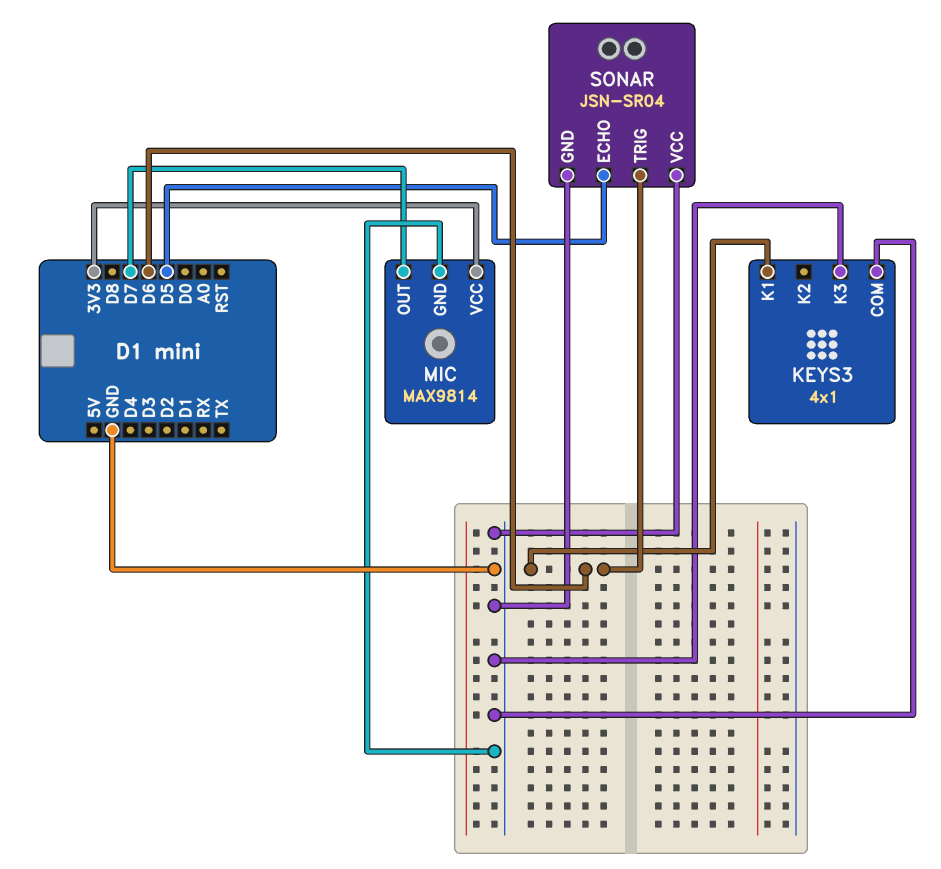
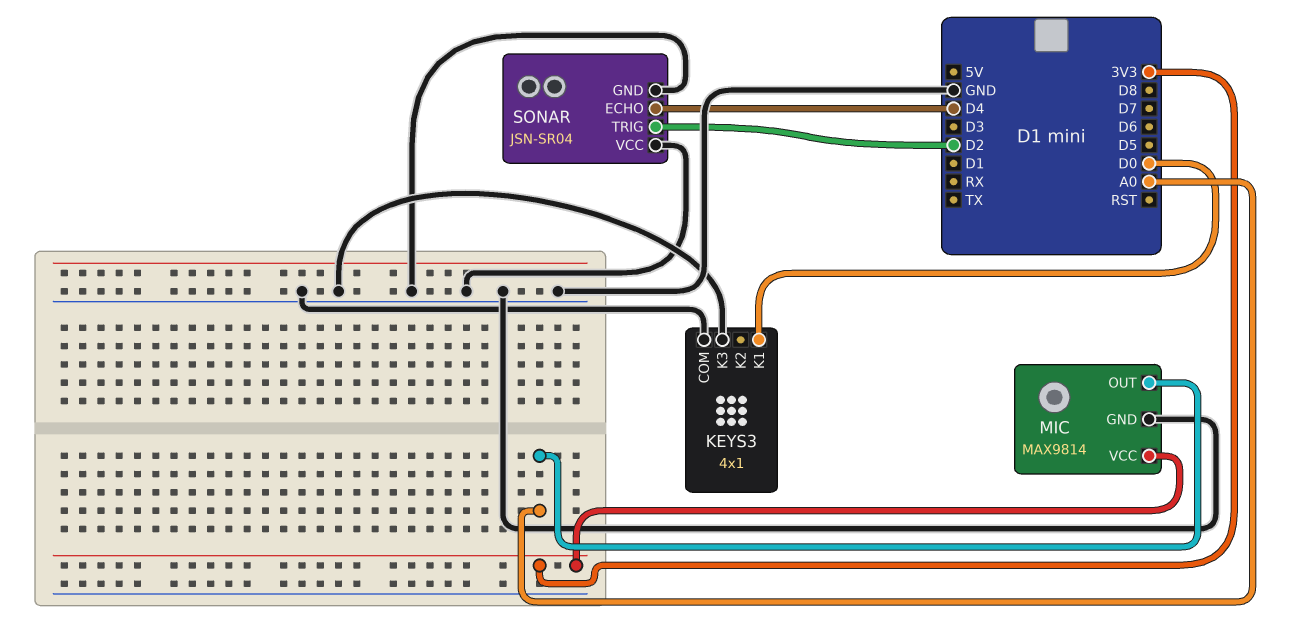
KEYS3 pin K1: D6 -> D0
MIC pin OUT: D7 -> A0
SONAR pin ECHO: D5 -> D4
SONAR pin TRIG: D6 -> D2

